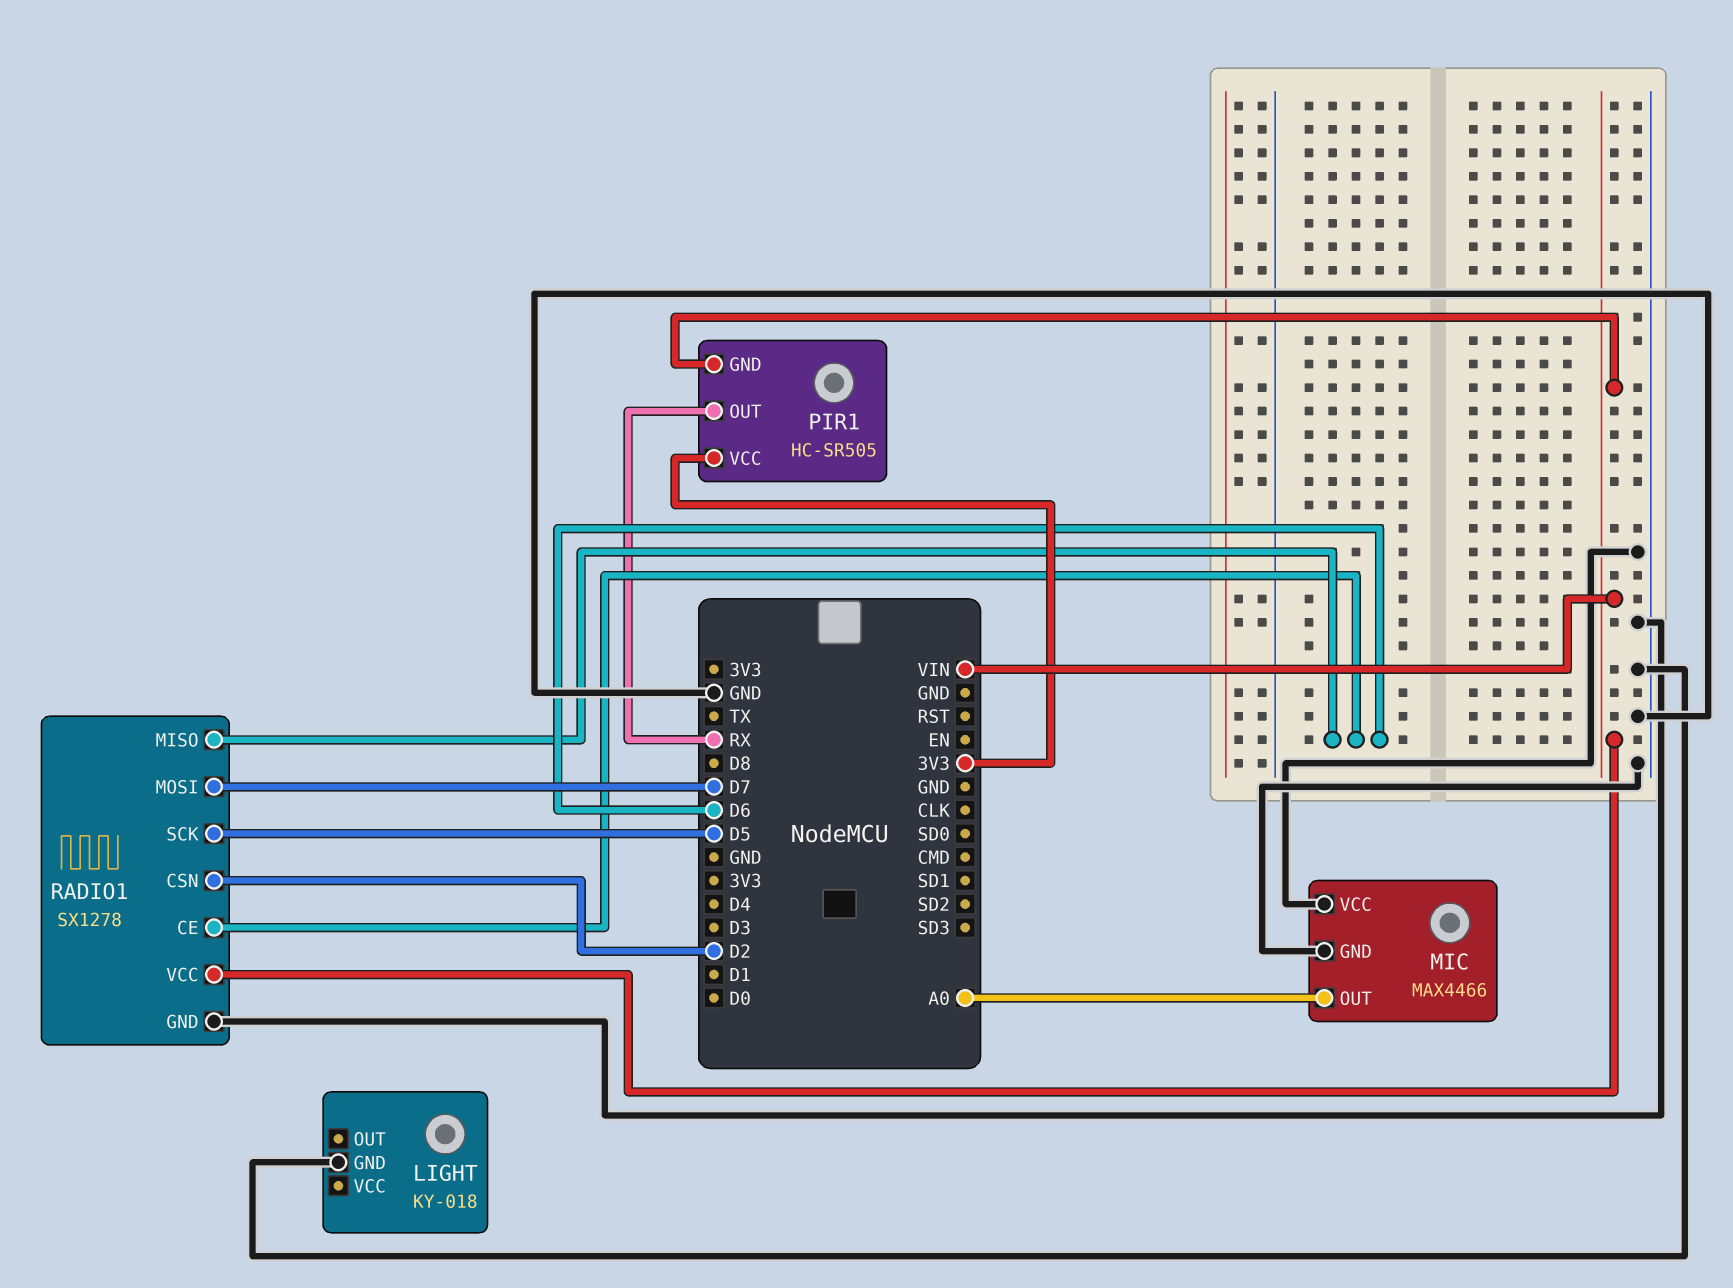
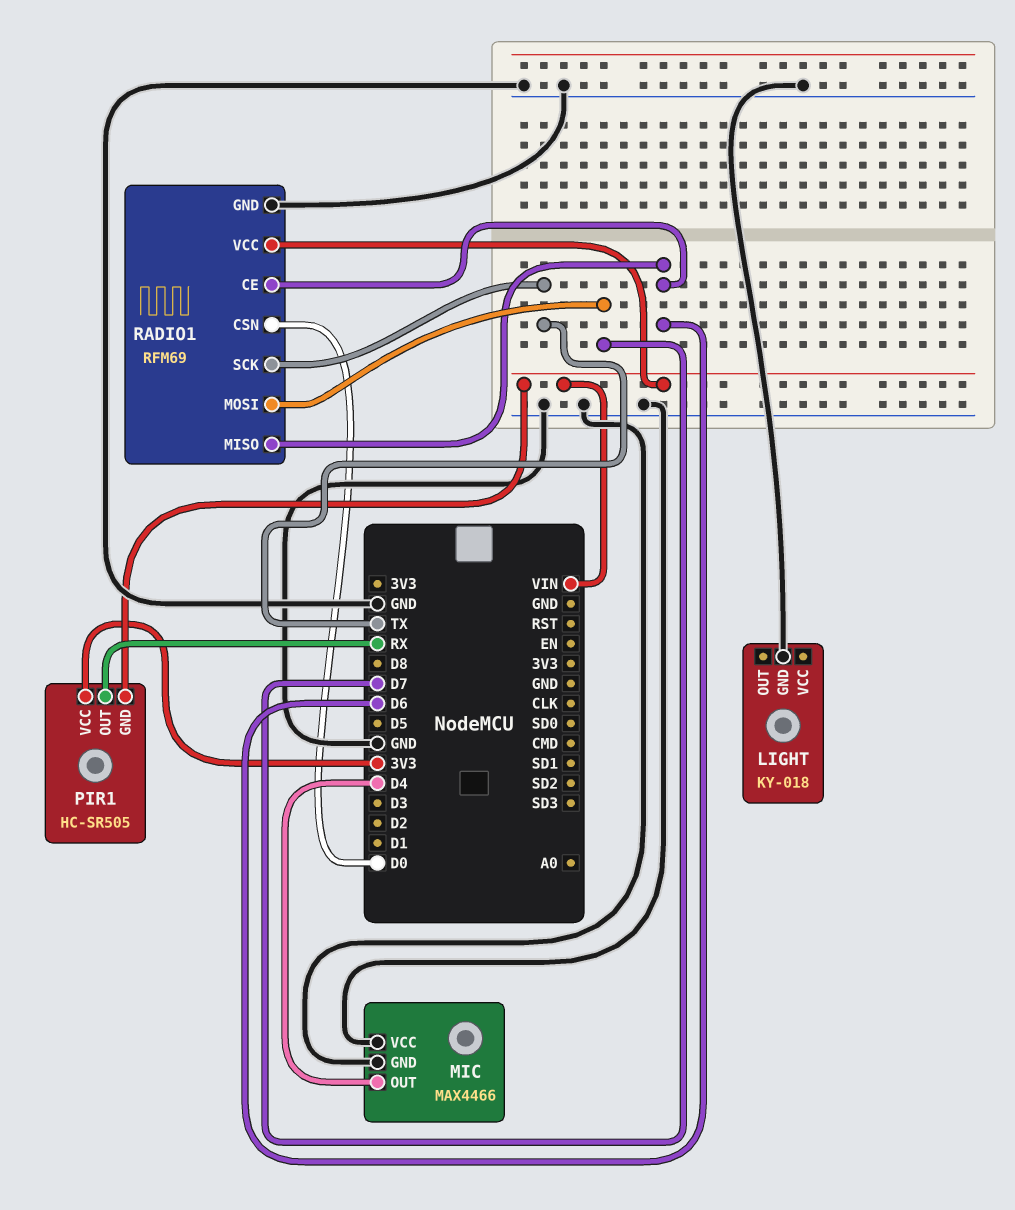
MIC pin OUT: A0 -> D4
RADIO1: SX1278 -> RFM69
RADIO1 pin CSN: D2 -> D0
RADIO1 pin SCK: D5 -> TX

